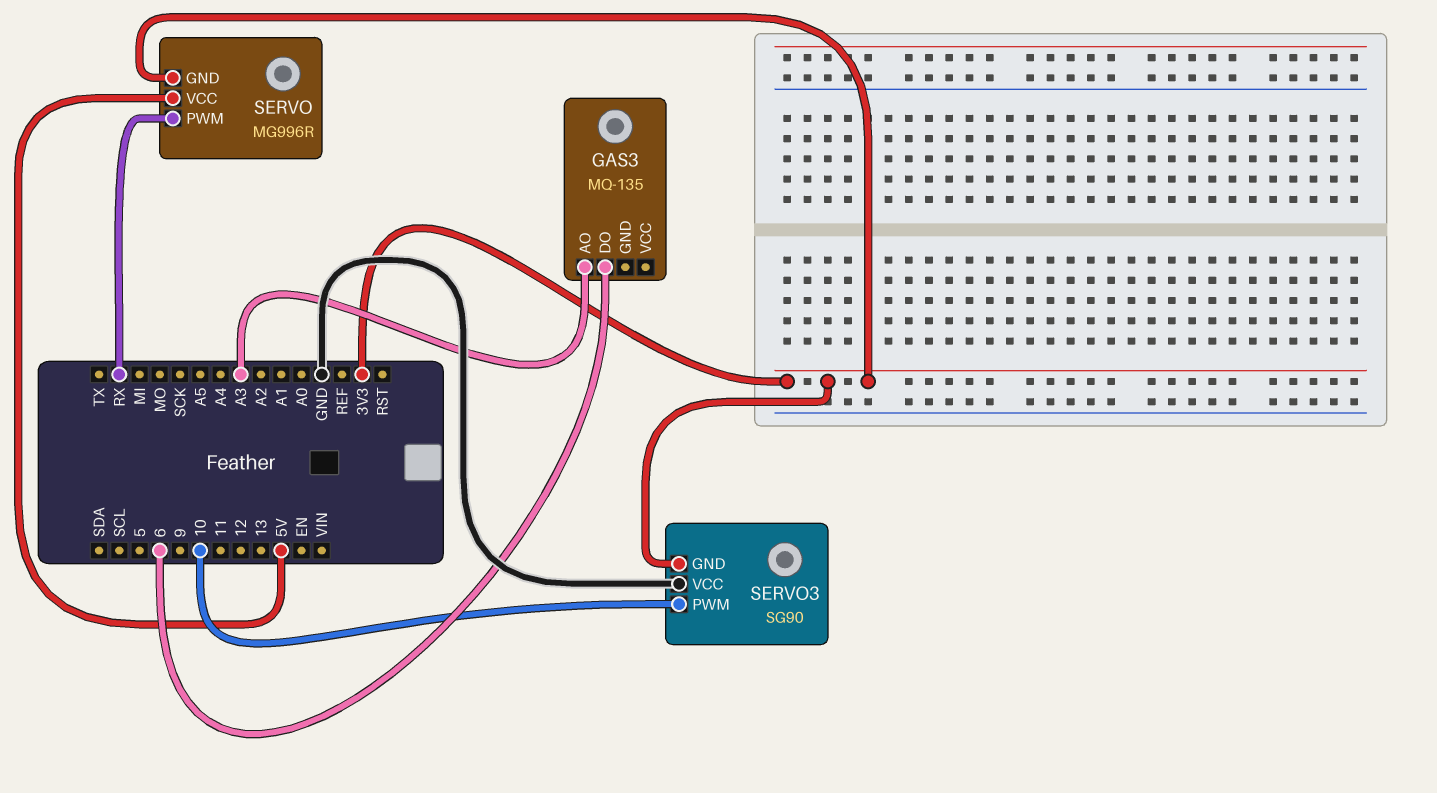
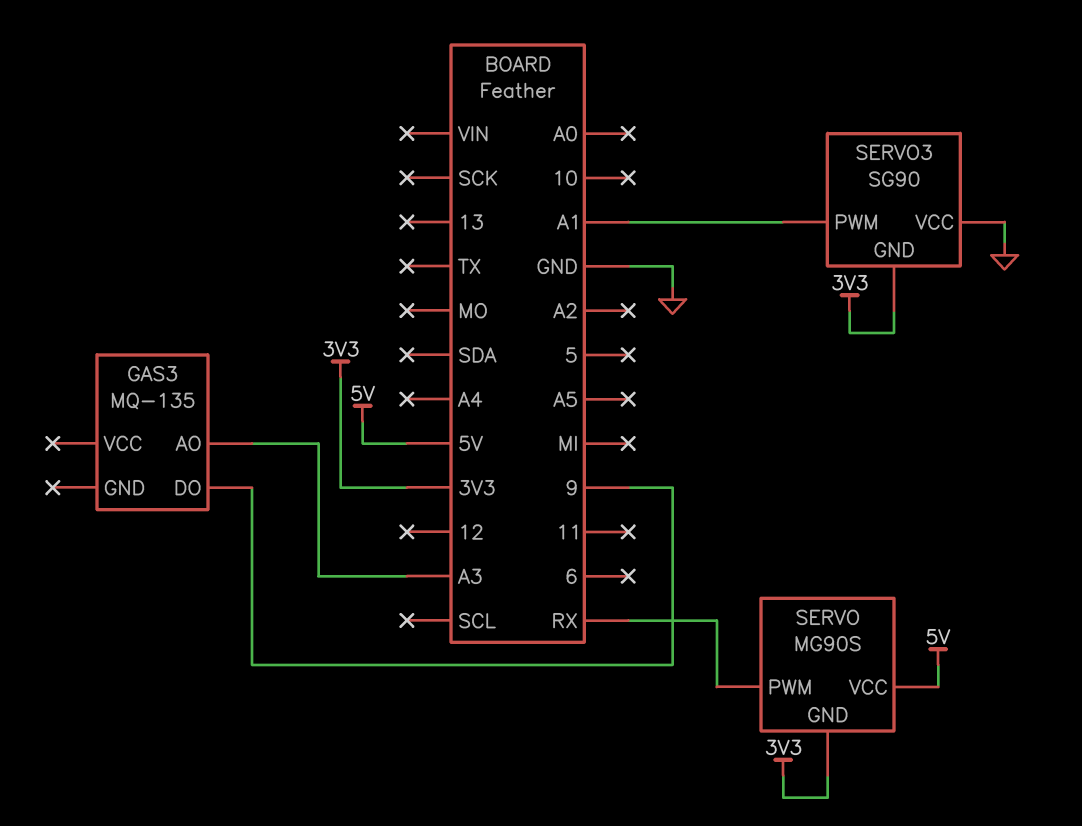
GAS3 pin DO: 6 -> 9
SERVO: MG996R -> MG90S
SERVO3 pin PWM: 10 -> A1

